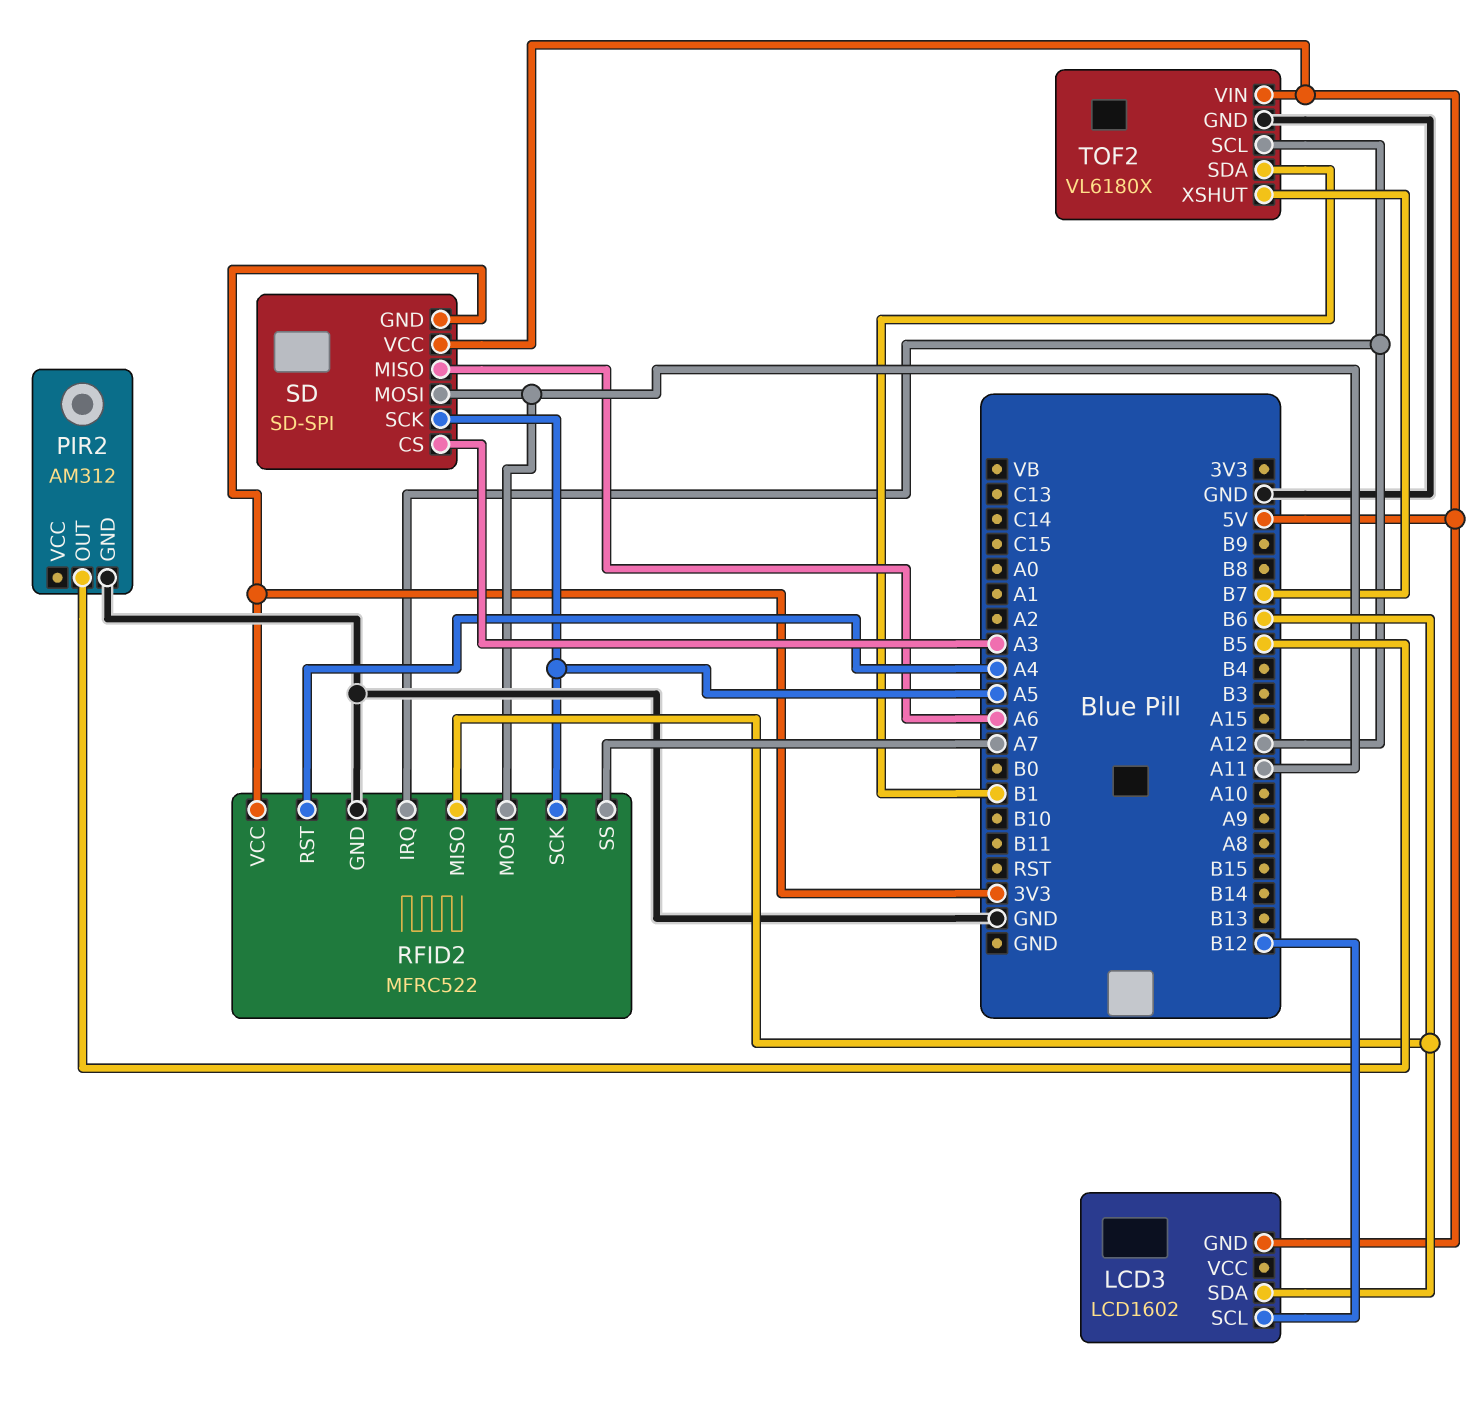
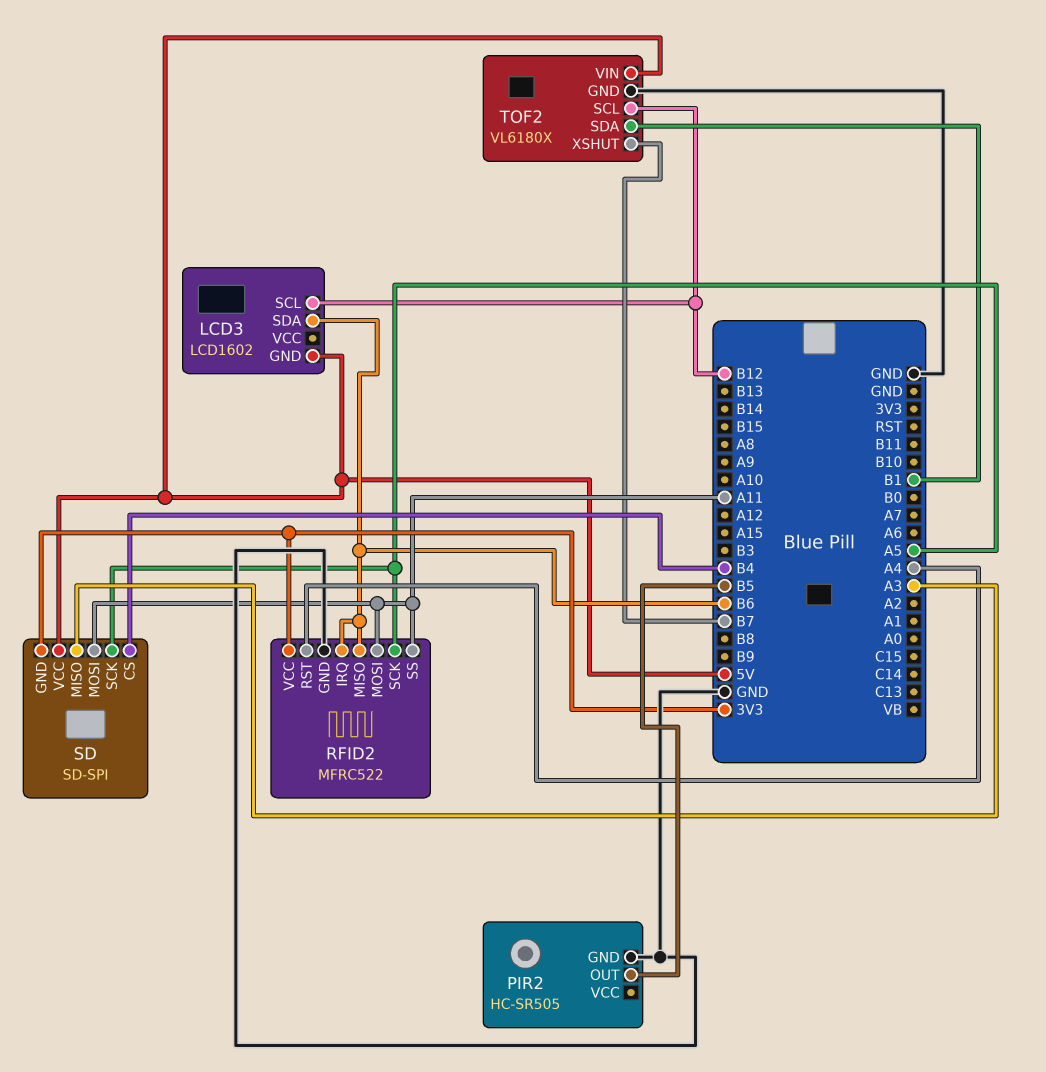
PIR2: AM312 -> HC-SR505
RFID2 pin IRQ: A12 -> B6
RFID2 pin SS: A7 -> A11
SD pin CS: A3 -> B4
SD pin MISO: A6 -> A3
TOF2 pin SCL: A12 -> B12

